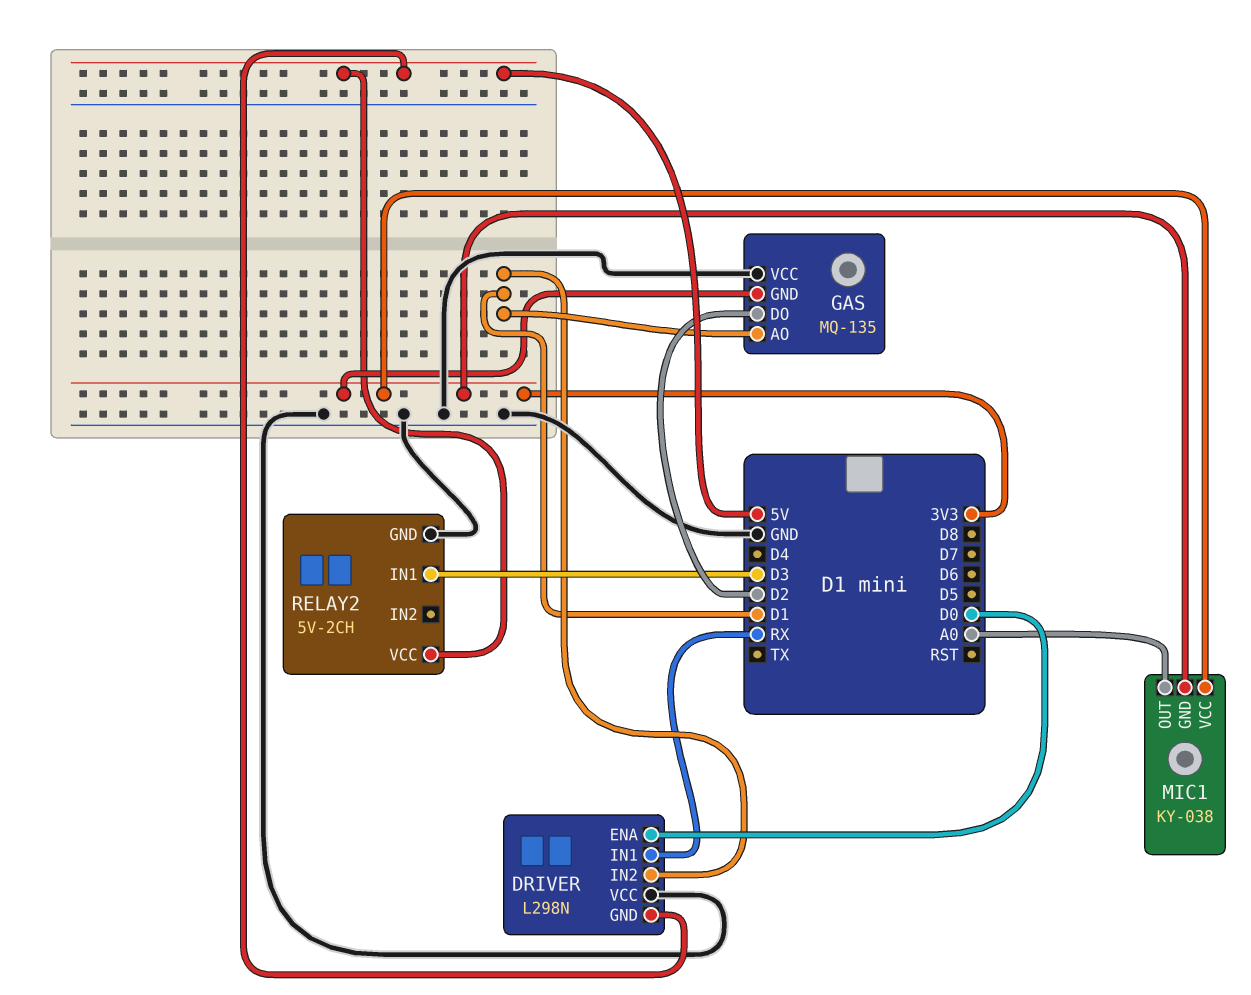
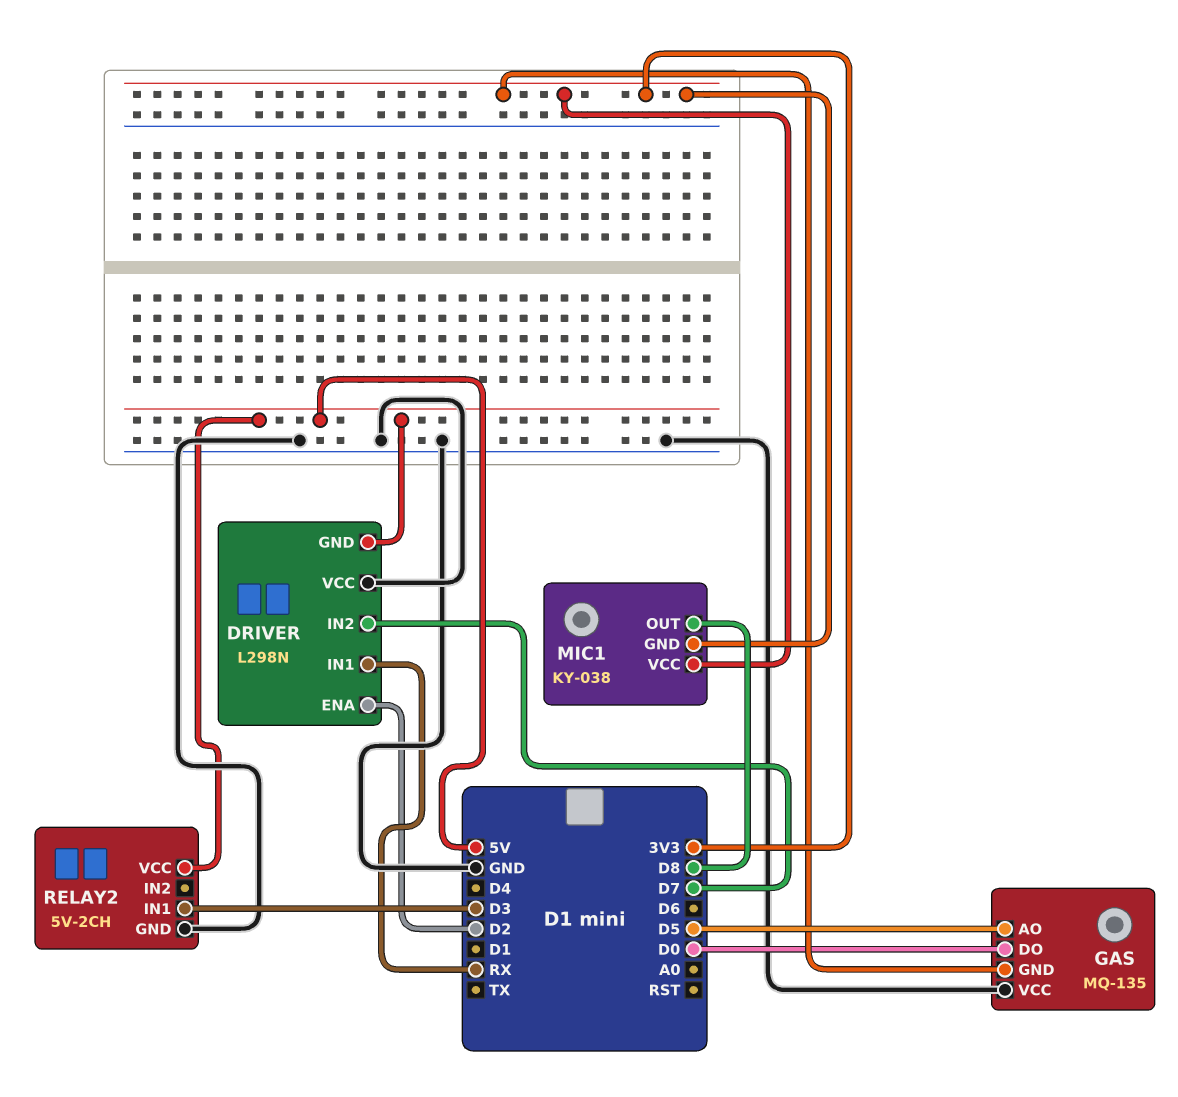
DRIVER pin ENA: D0 -> D2
DRIVER pin IN2: D1 -> D7
GAS pin AO: D1 -> D5
GAS pin DO: D2 -> D0
MIC1 pin OUT: A0 -> D8

